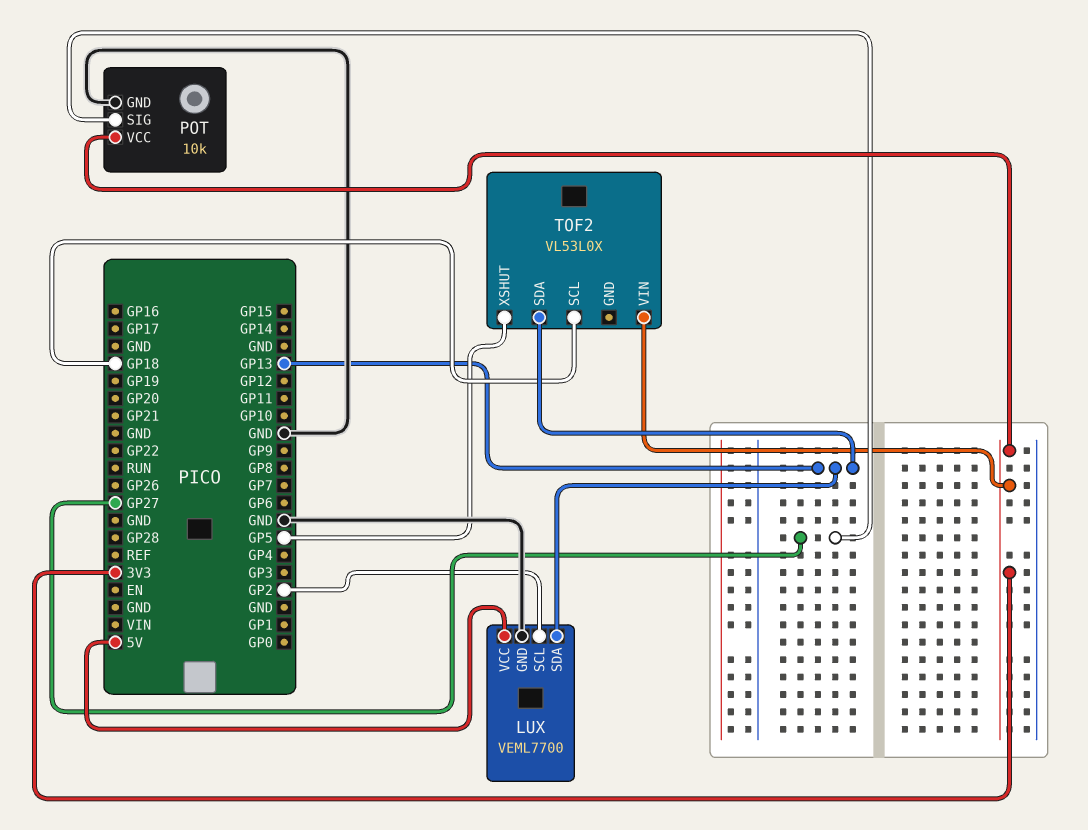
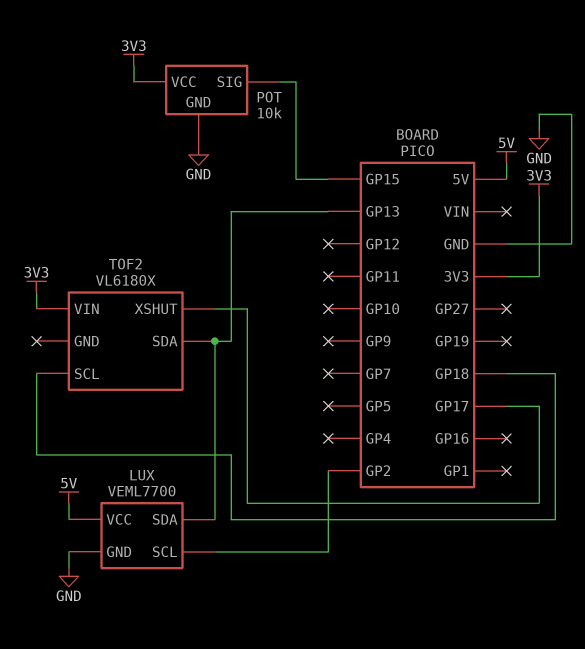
POT pin SIG: GP27 -> GP15
TOF2: VL53L0X -> VL6180X
TOF2 pin XSHUT: GP5 -> GP17

